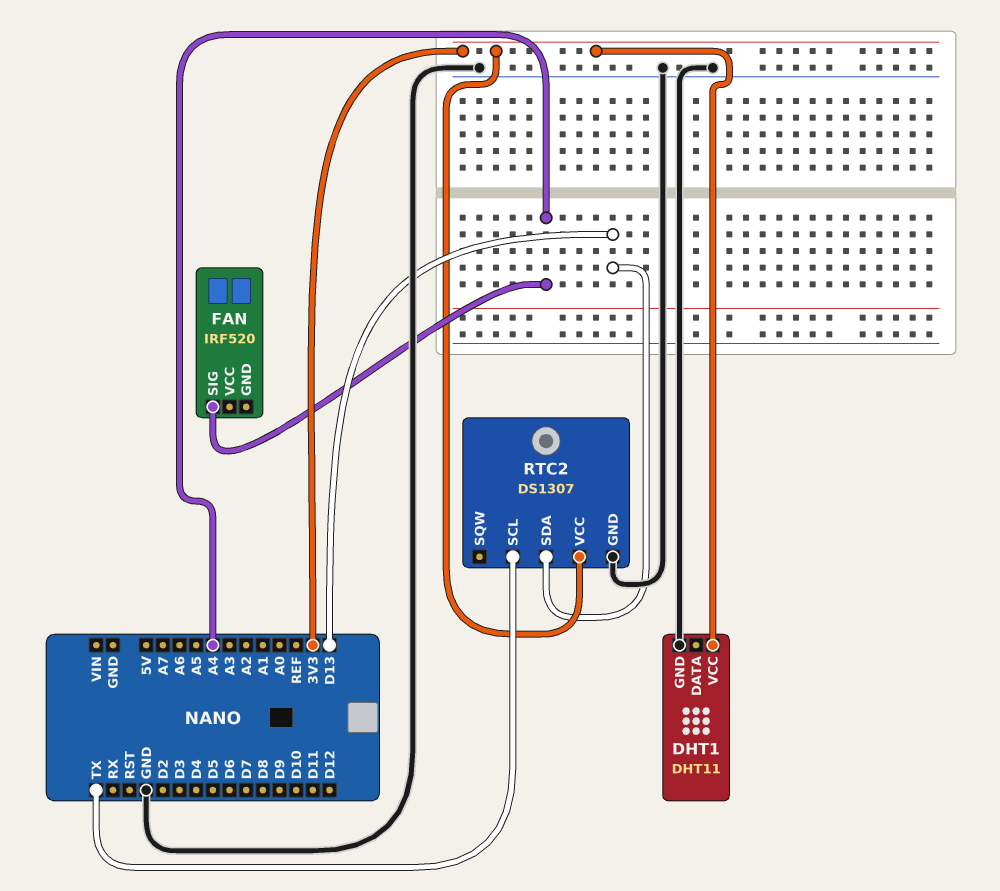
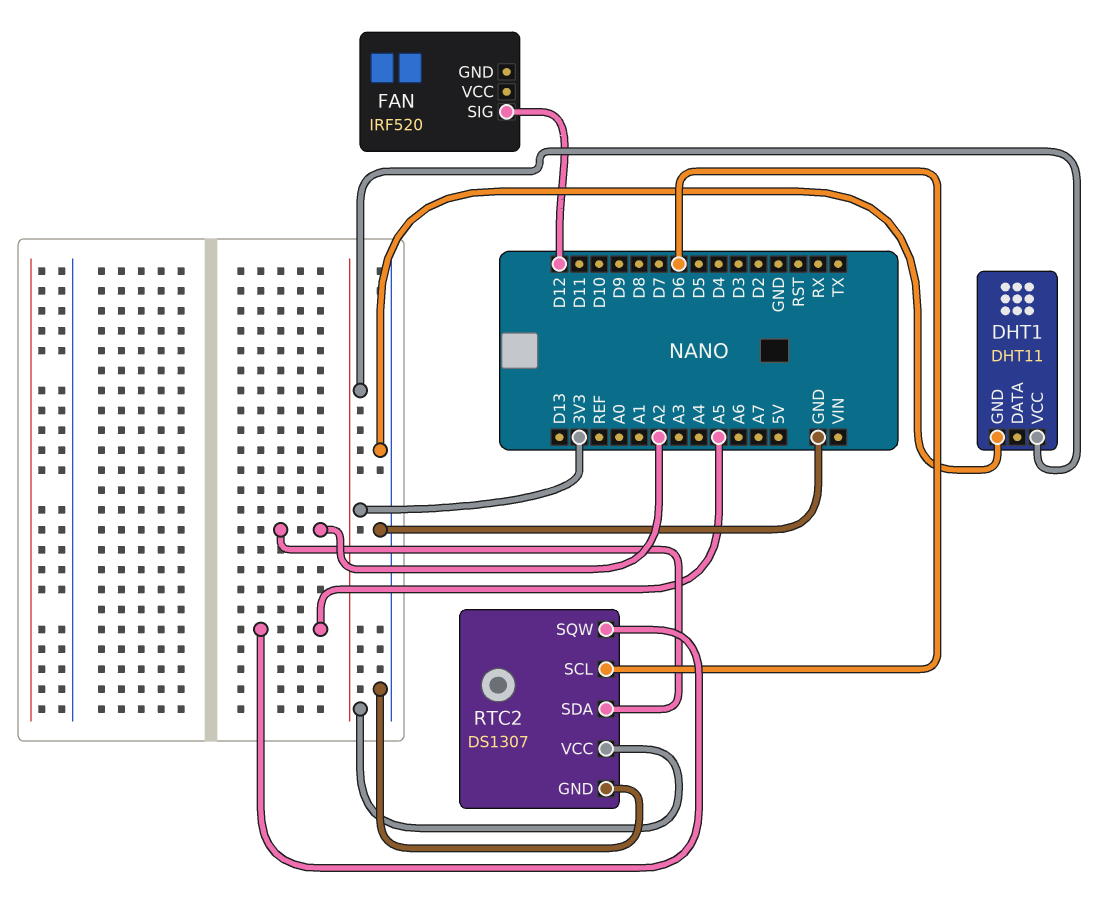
FAN pin SIG: A4 -> D12
RTC2 pin SCL: TX -> D6
RTC2 pin SDA: D13 -> A2
RTC2 pin SQW: none -> A5

